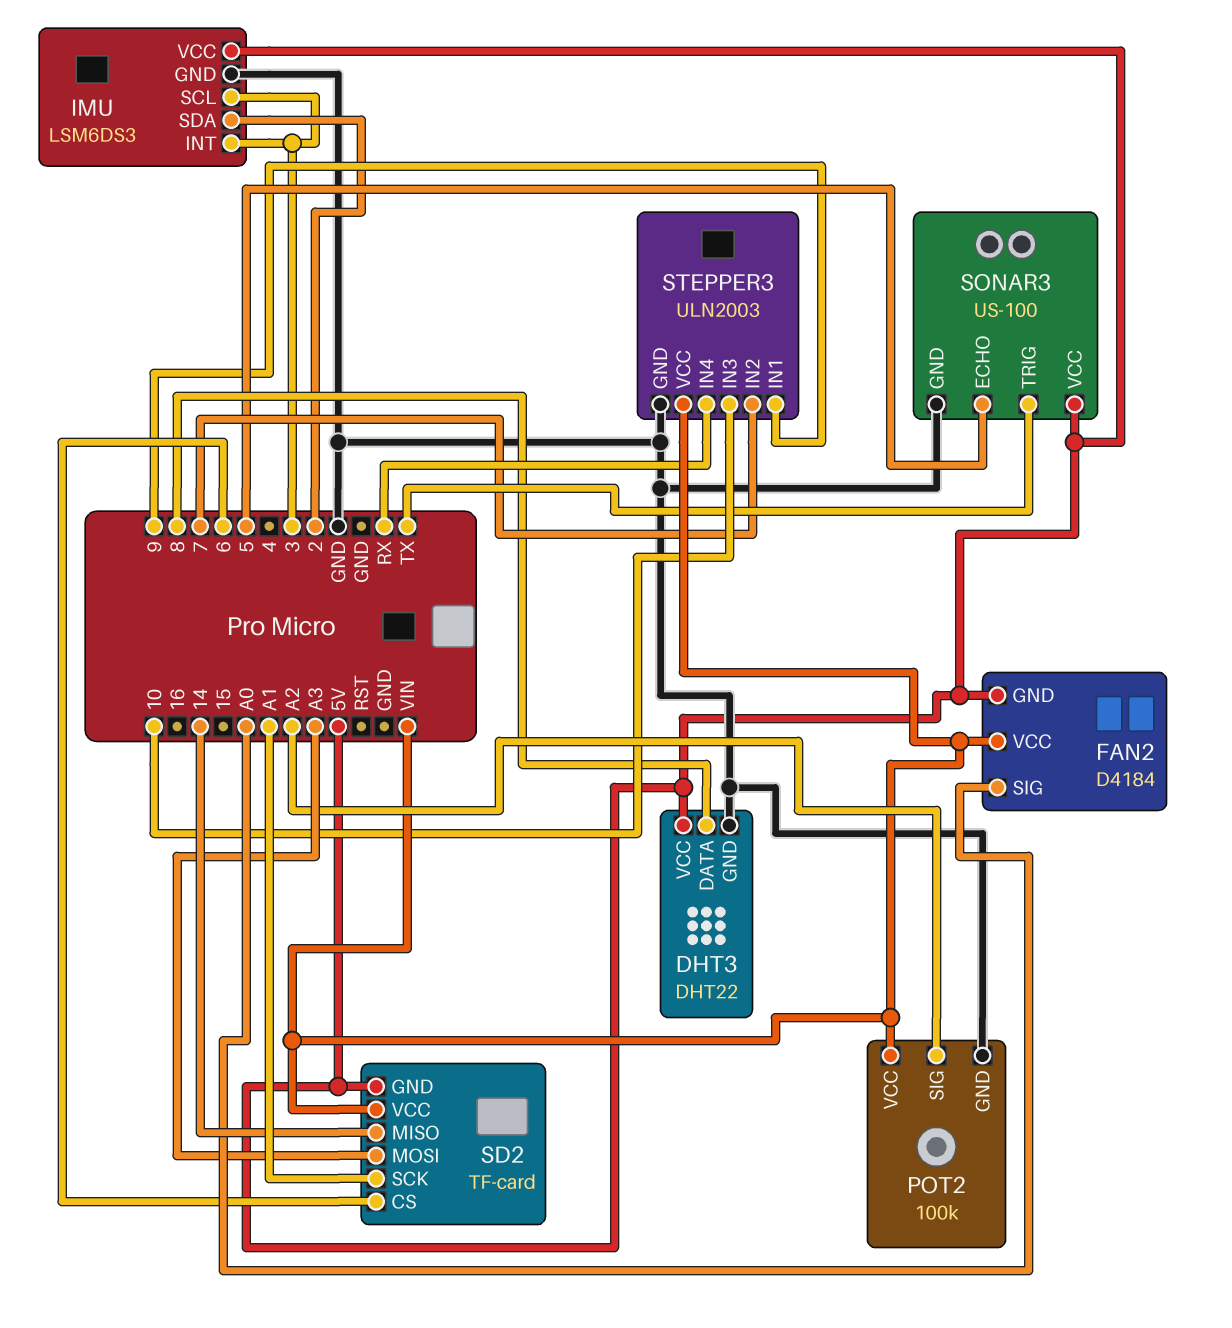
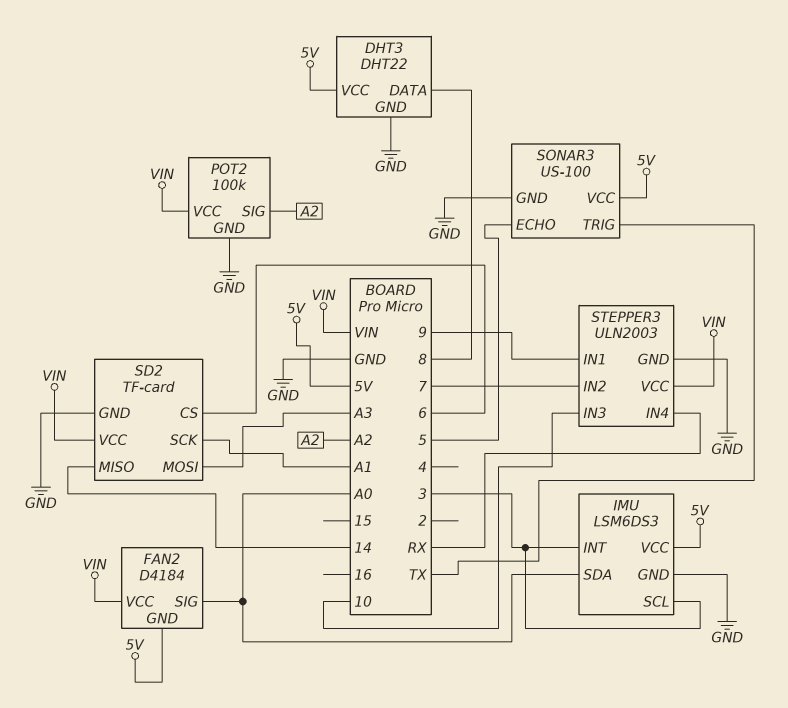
IMU pin SDA: 2 -> A0
SD2 pin GND: 5V -> GND

